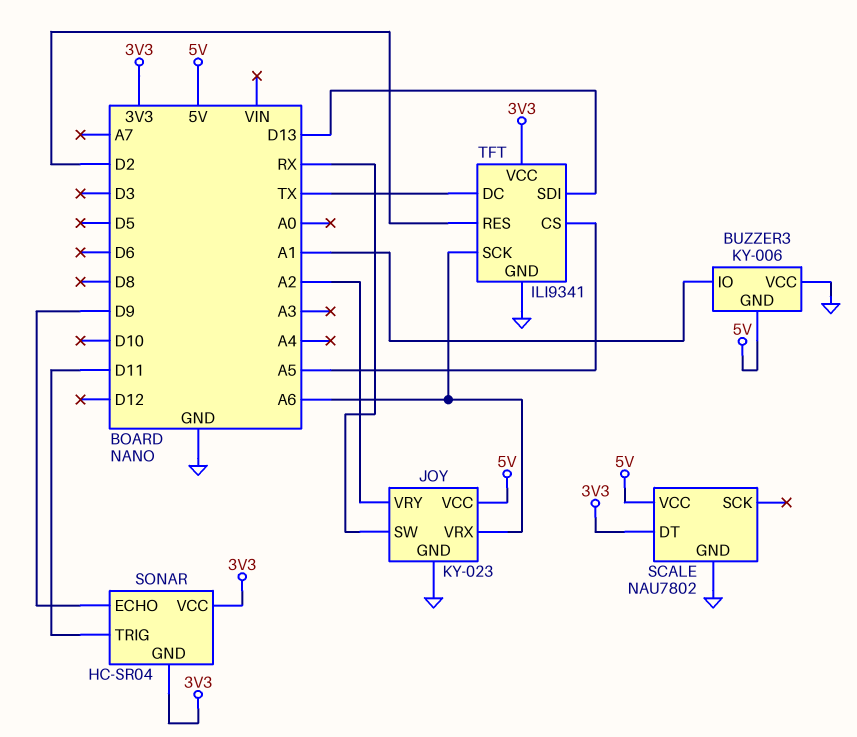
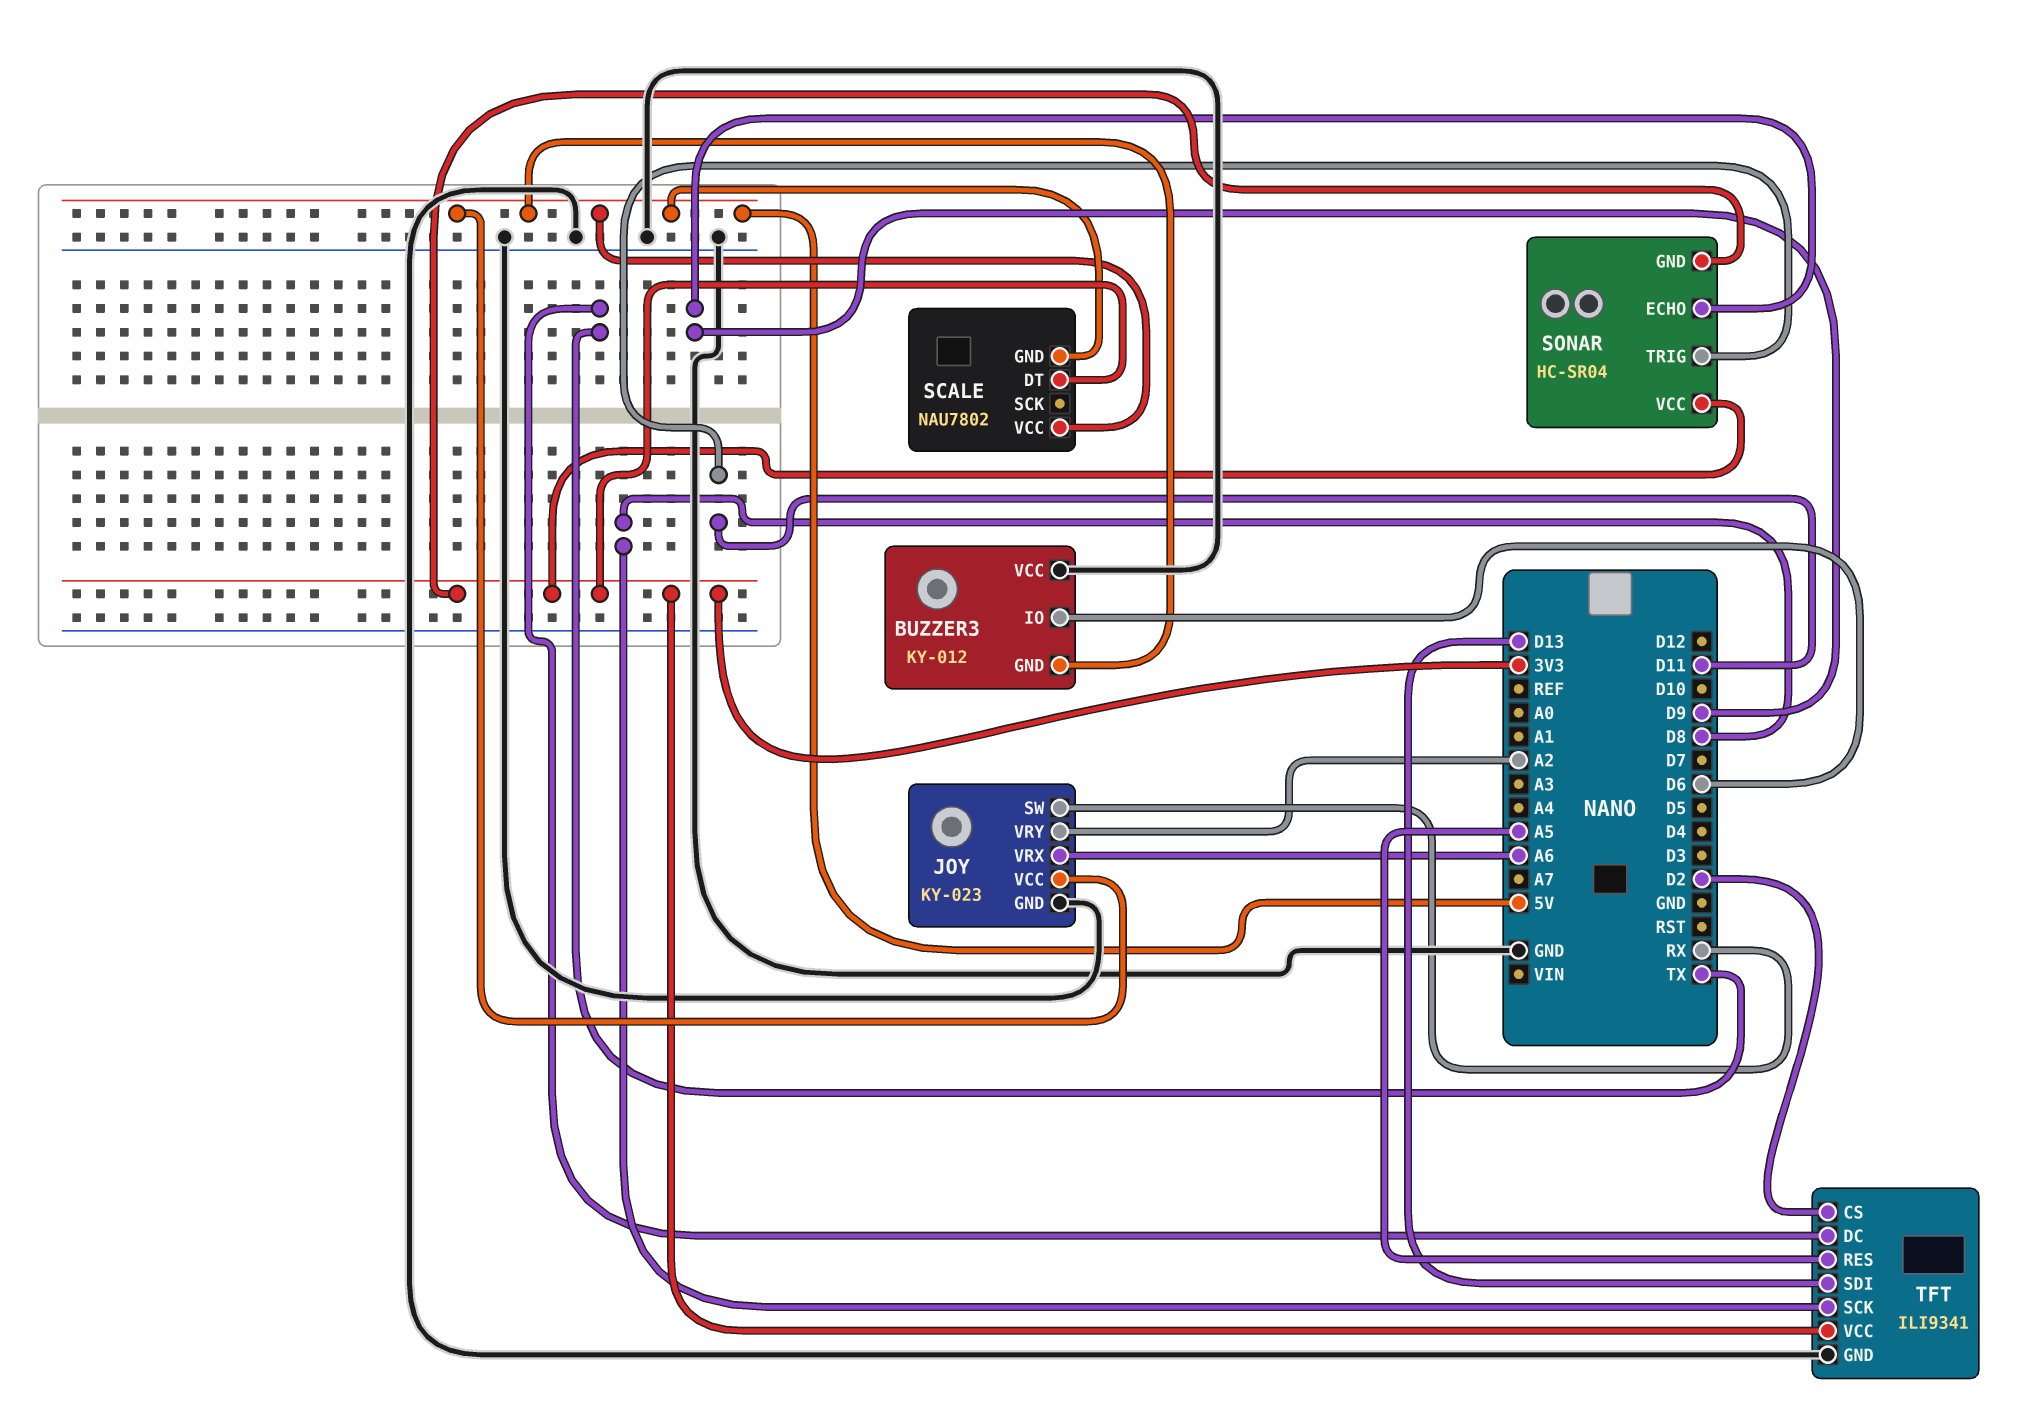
BUZZER3: KY-006 -> KY-012
BUZZER3 pin IO: A1 -> D6
SCALE pin GND: GND -> 5V
TFT pin CS: A5 -> D2
TFT pin RES: D2 -> A5
TFT pin SCK: A6 -> D8

